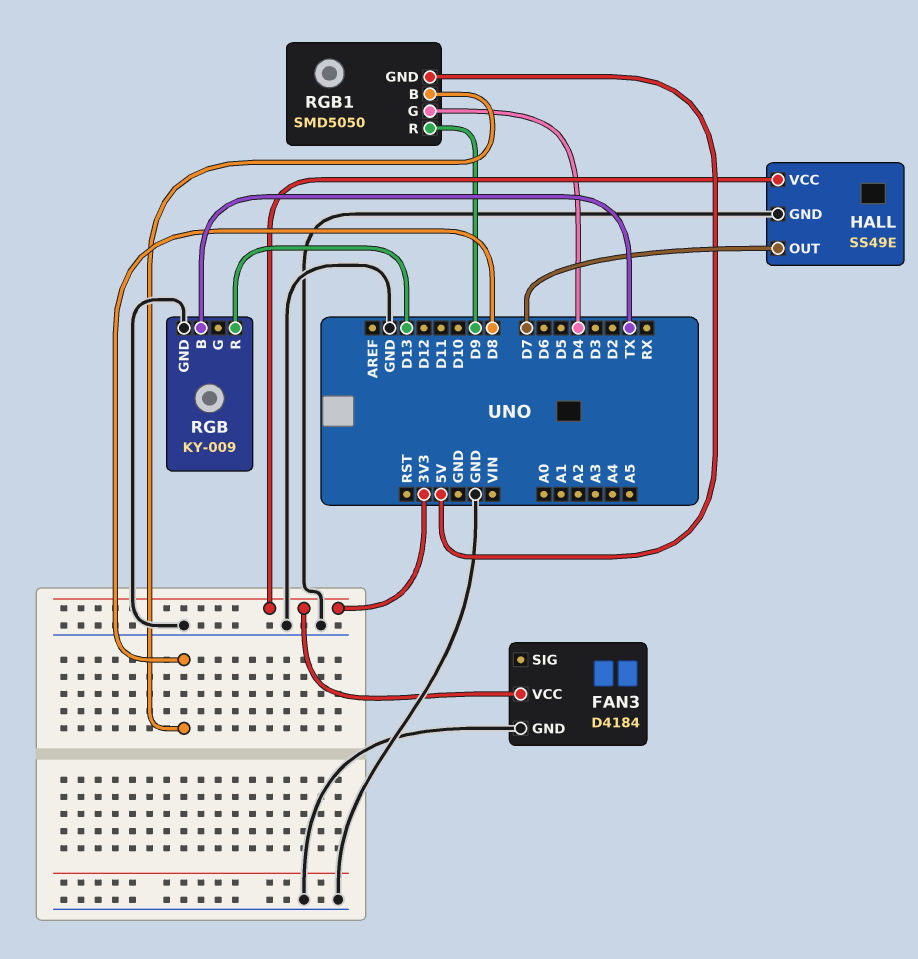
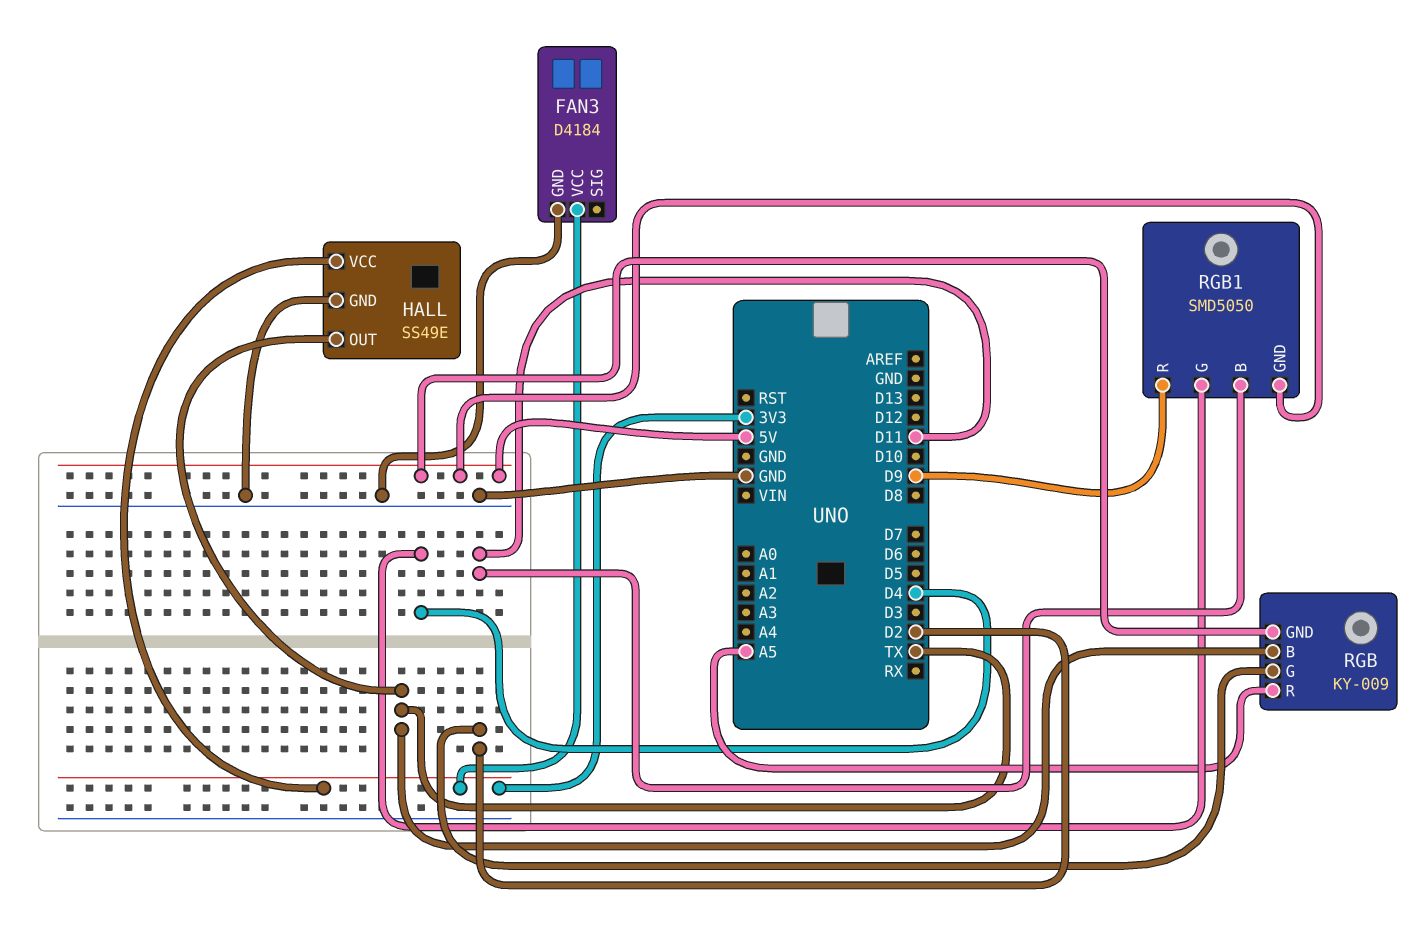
HALL pin OUT: D7 -> TX
RGB pin G: none -> D2
RGB pin GND: GND -> 5V
RGB pin R: D13 -> A5
RGB1 pin B: D8 -> D11

